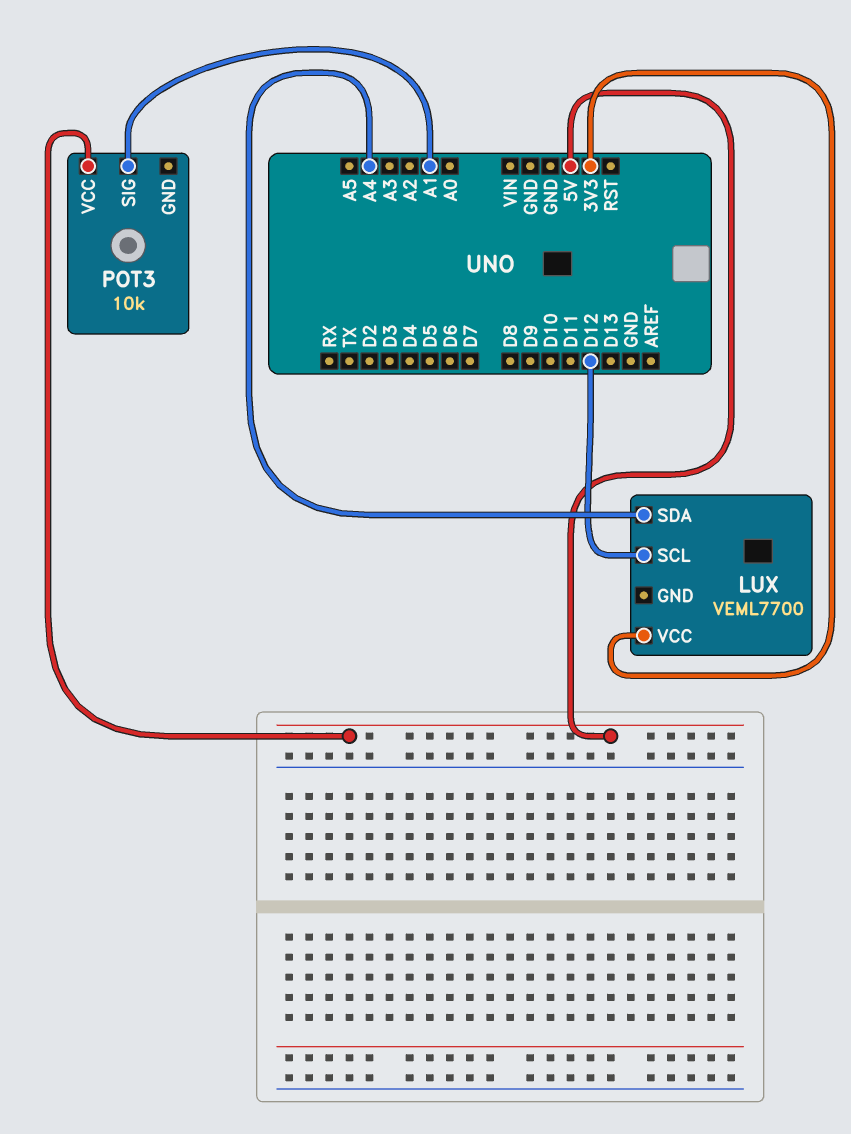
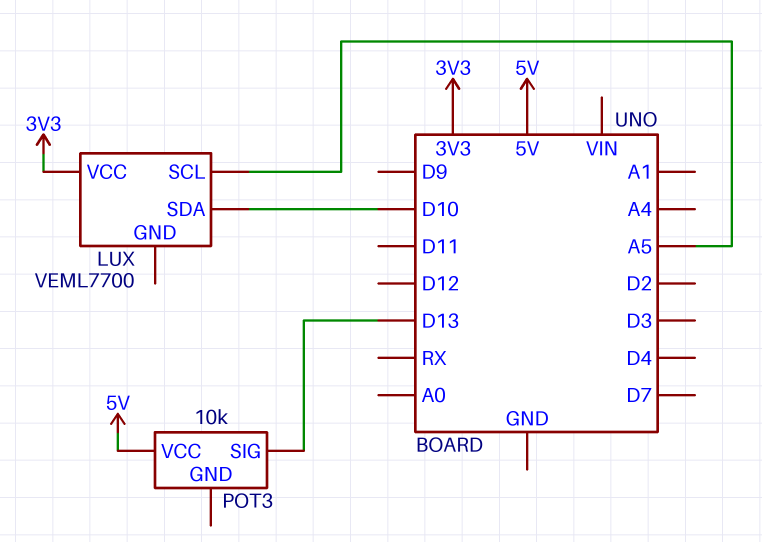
LUX pin SCL: D12 -> A5
LUX pin SDA: A4 -> D10
POT3 pin SIG: A1 -> D13

